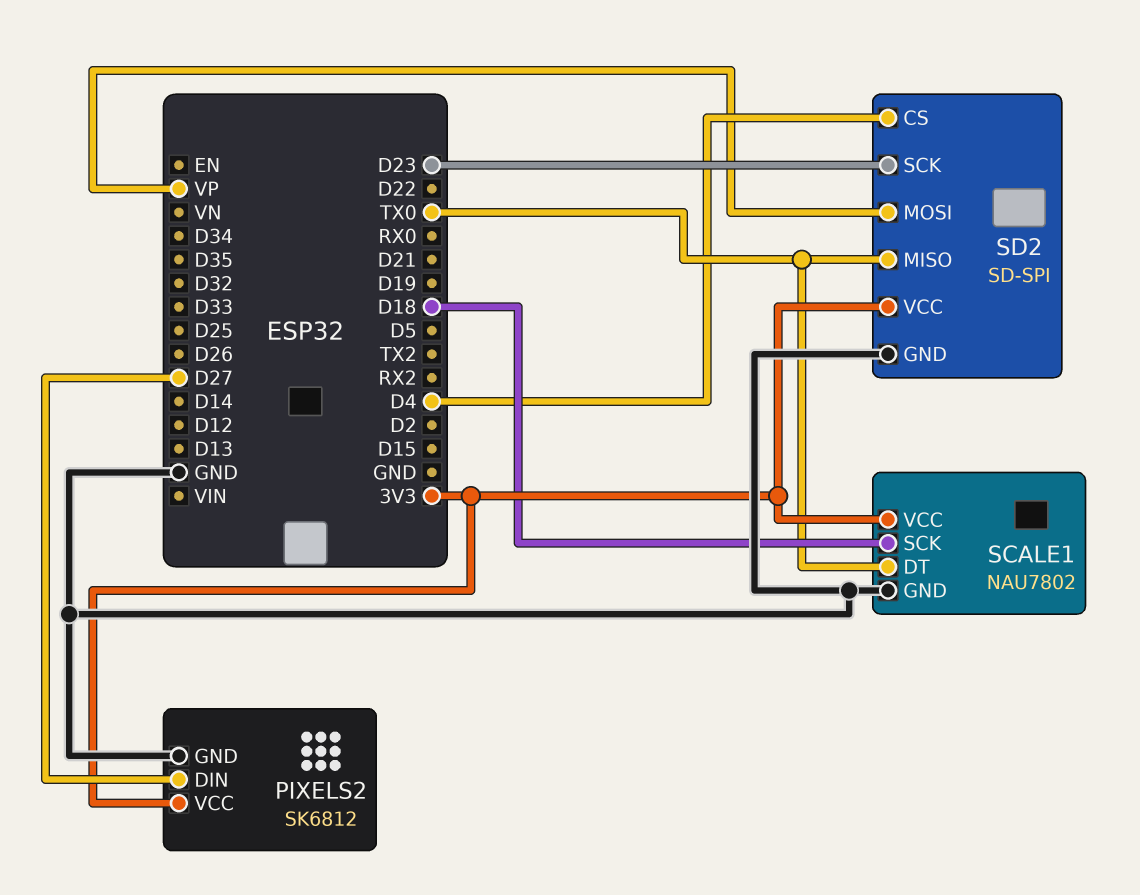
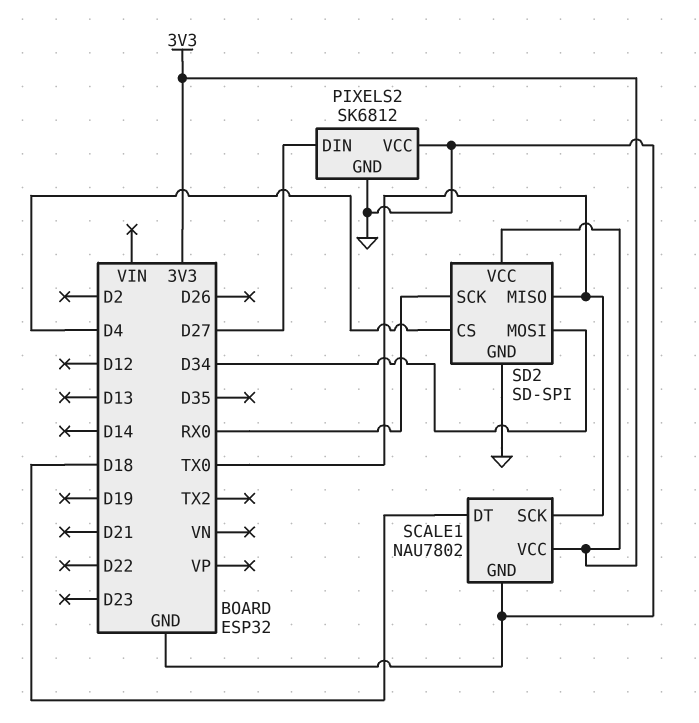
PIXELS2 pin VCC: 3V3 -> GND
SCALE1 pin DT: TX0 -> D18
SCALE1 pin SCK: D18 -> TX0
SD2 pin MOSI: VP -> D34
SD2 pin SCK: D23 -> RX0

